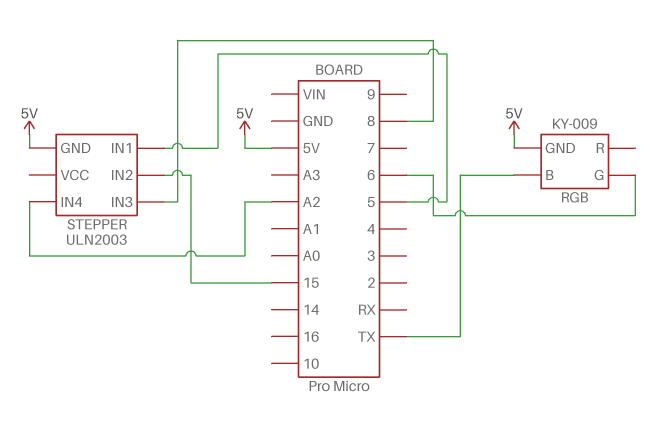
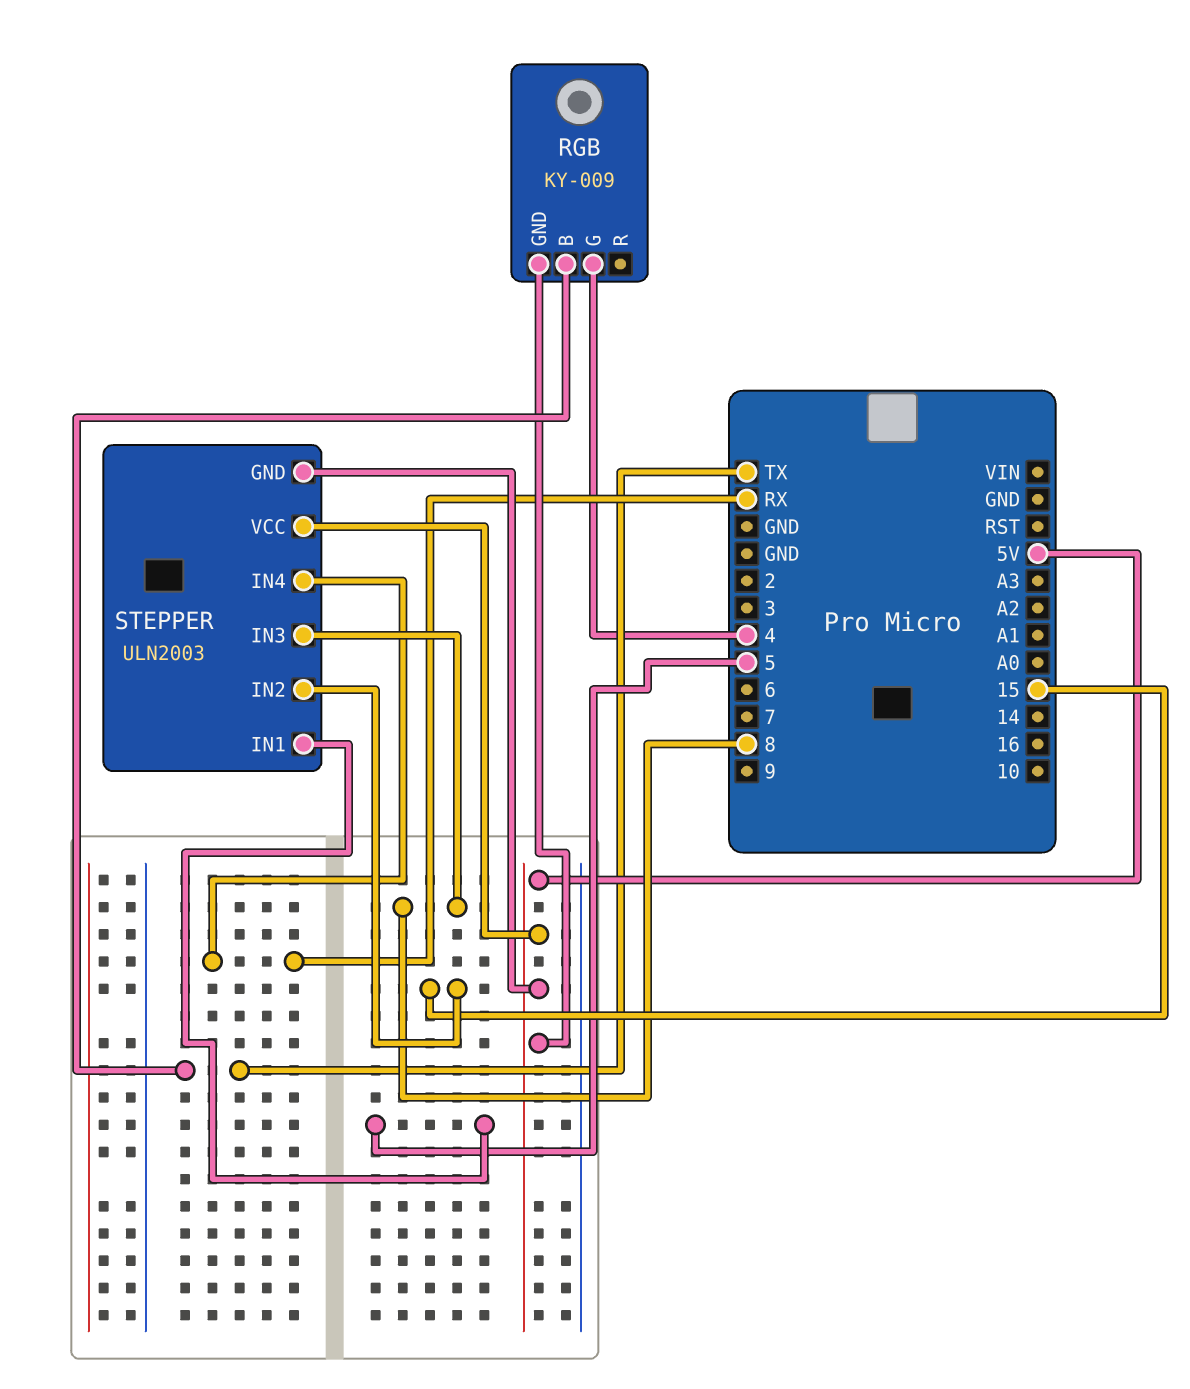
RGB pin G: 6 -> 4
STEPPER pin IN4: A2 -> RX
STEPPER pin VCC: none -> 5V

